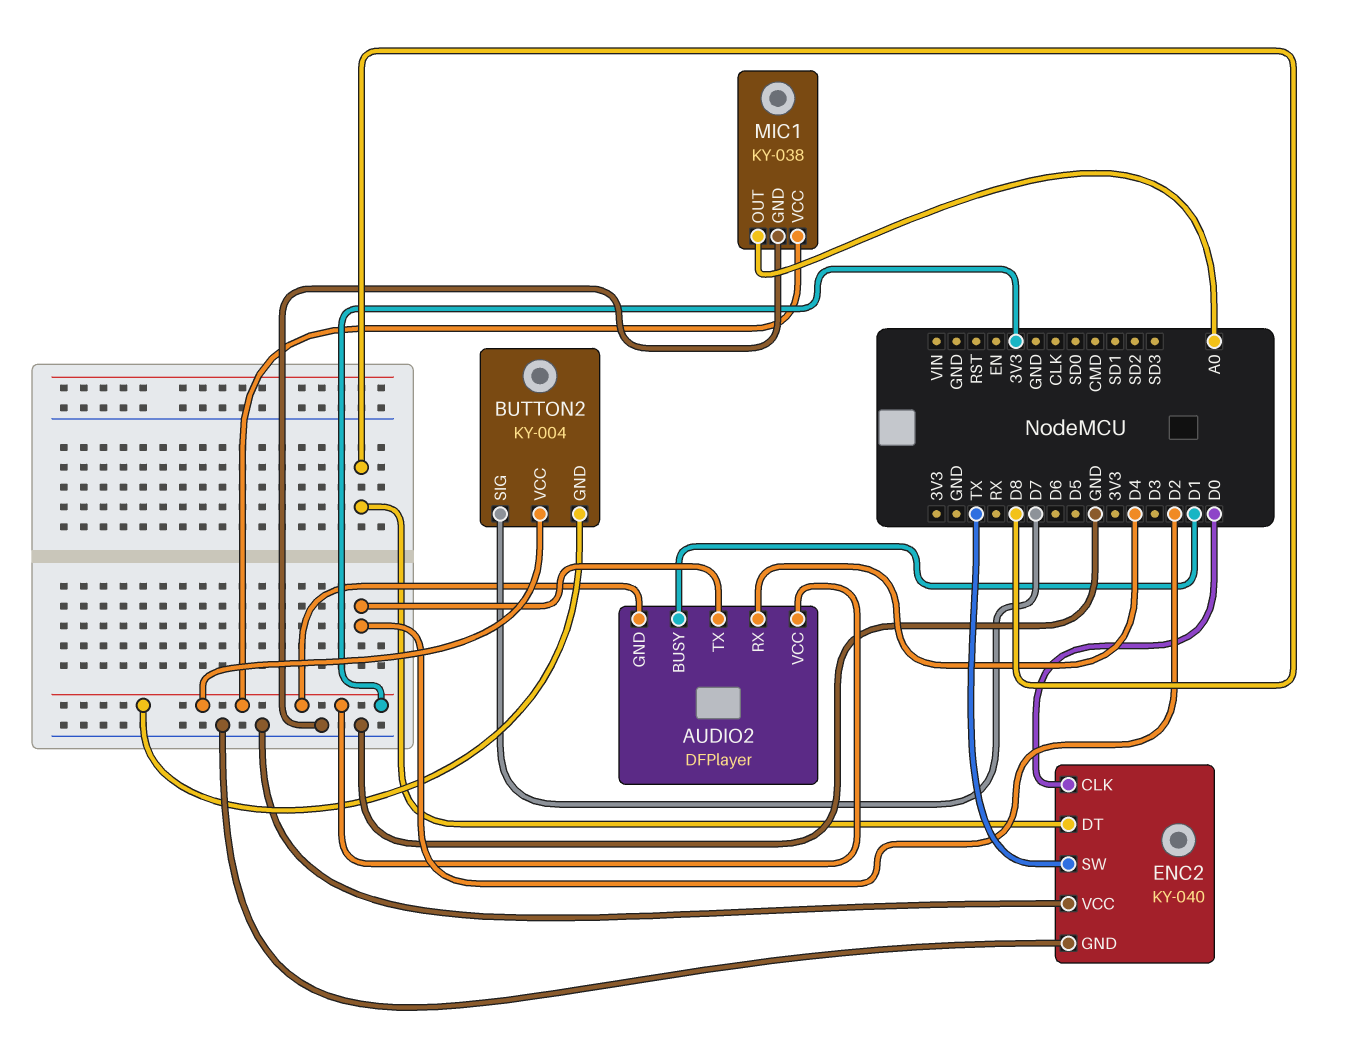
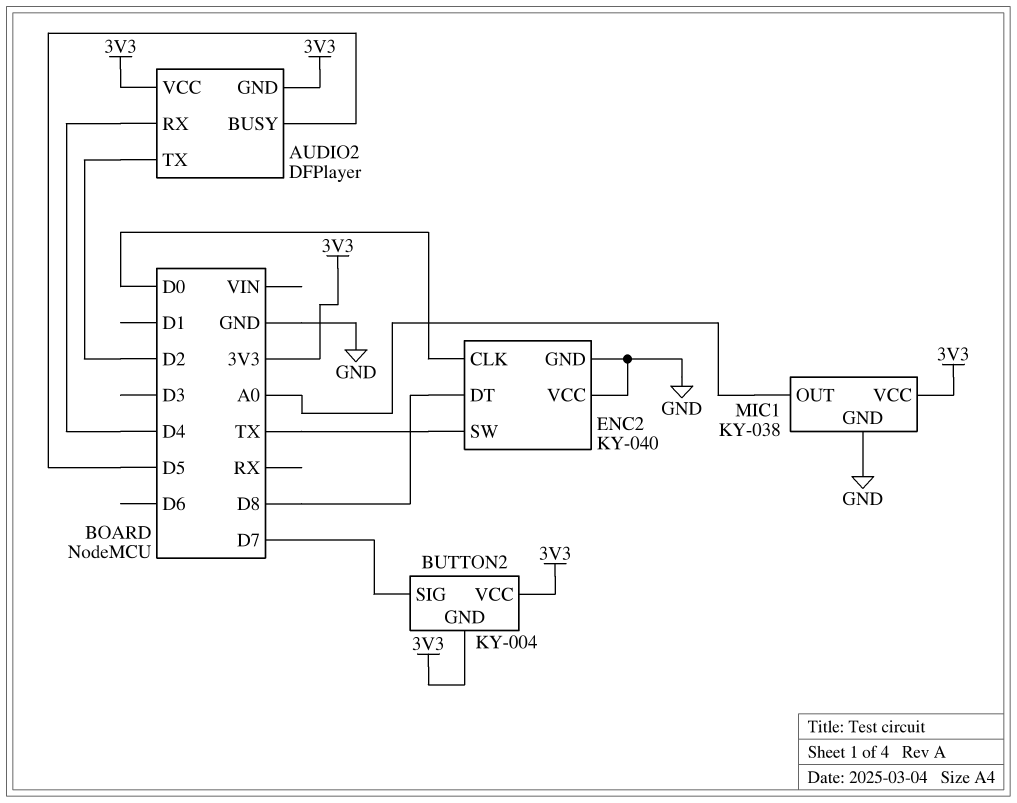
AUDIO2 pin BUSY: D1 -> D5

